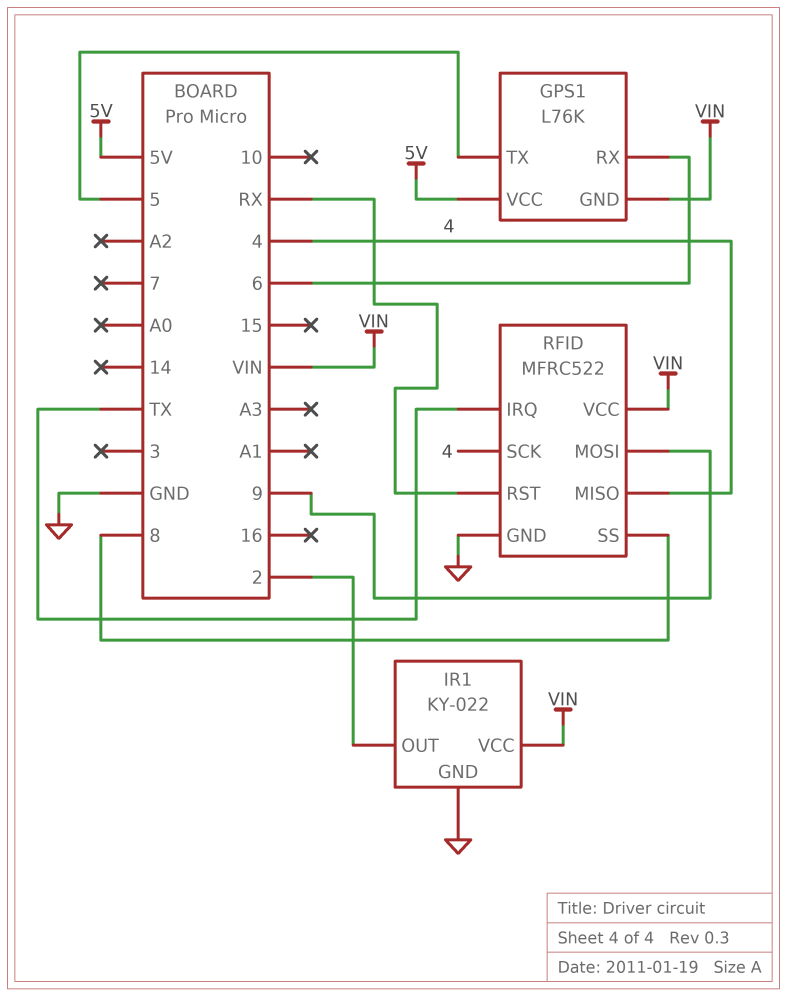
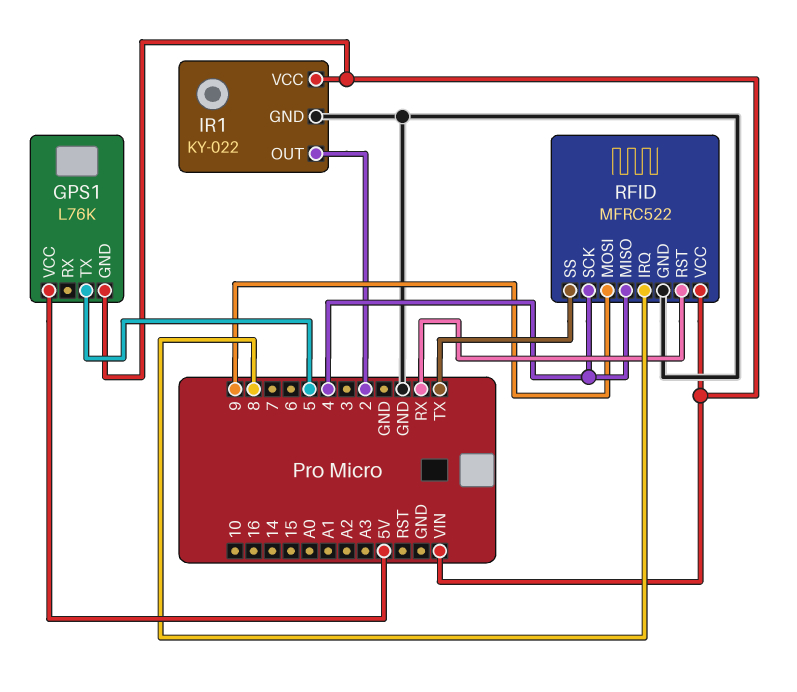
GPS1 pin RX: 6 -> none
RFID pin IRQ: TX -> 8
RFID pin SS: 8 -> TX

